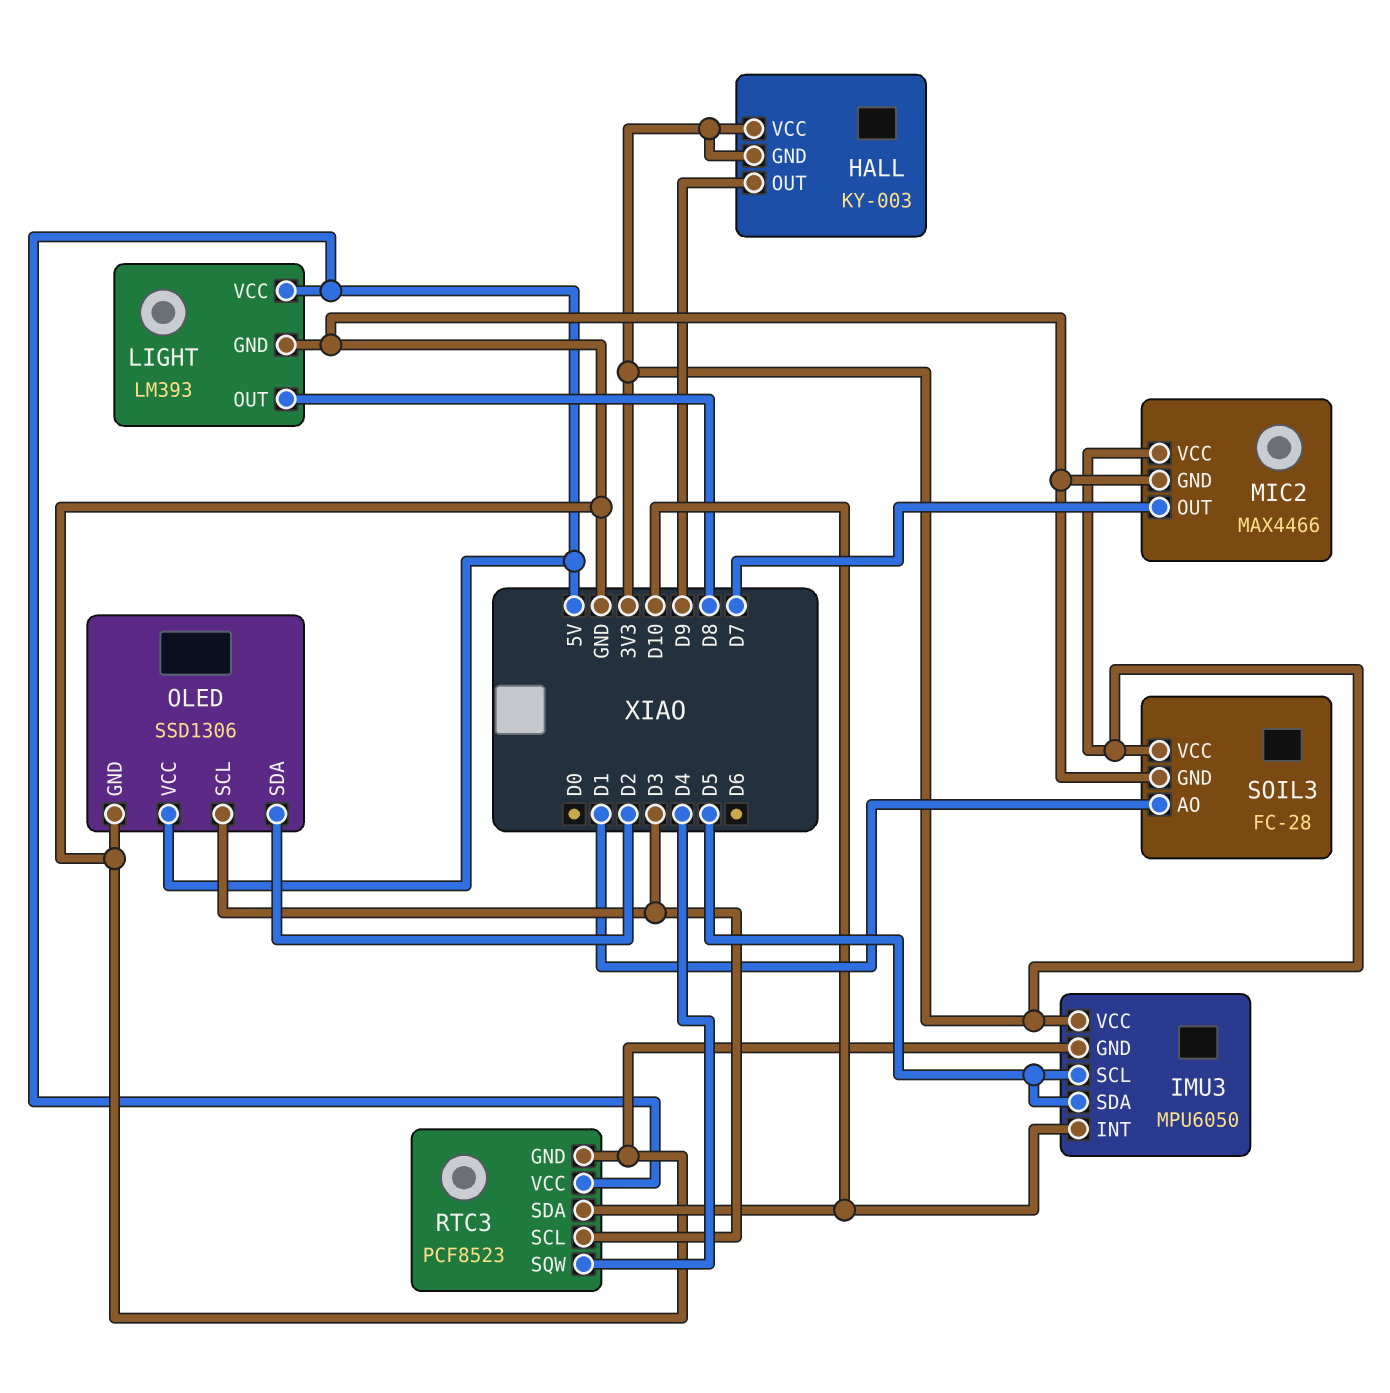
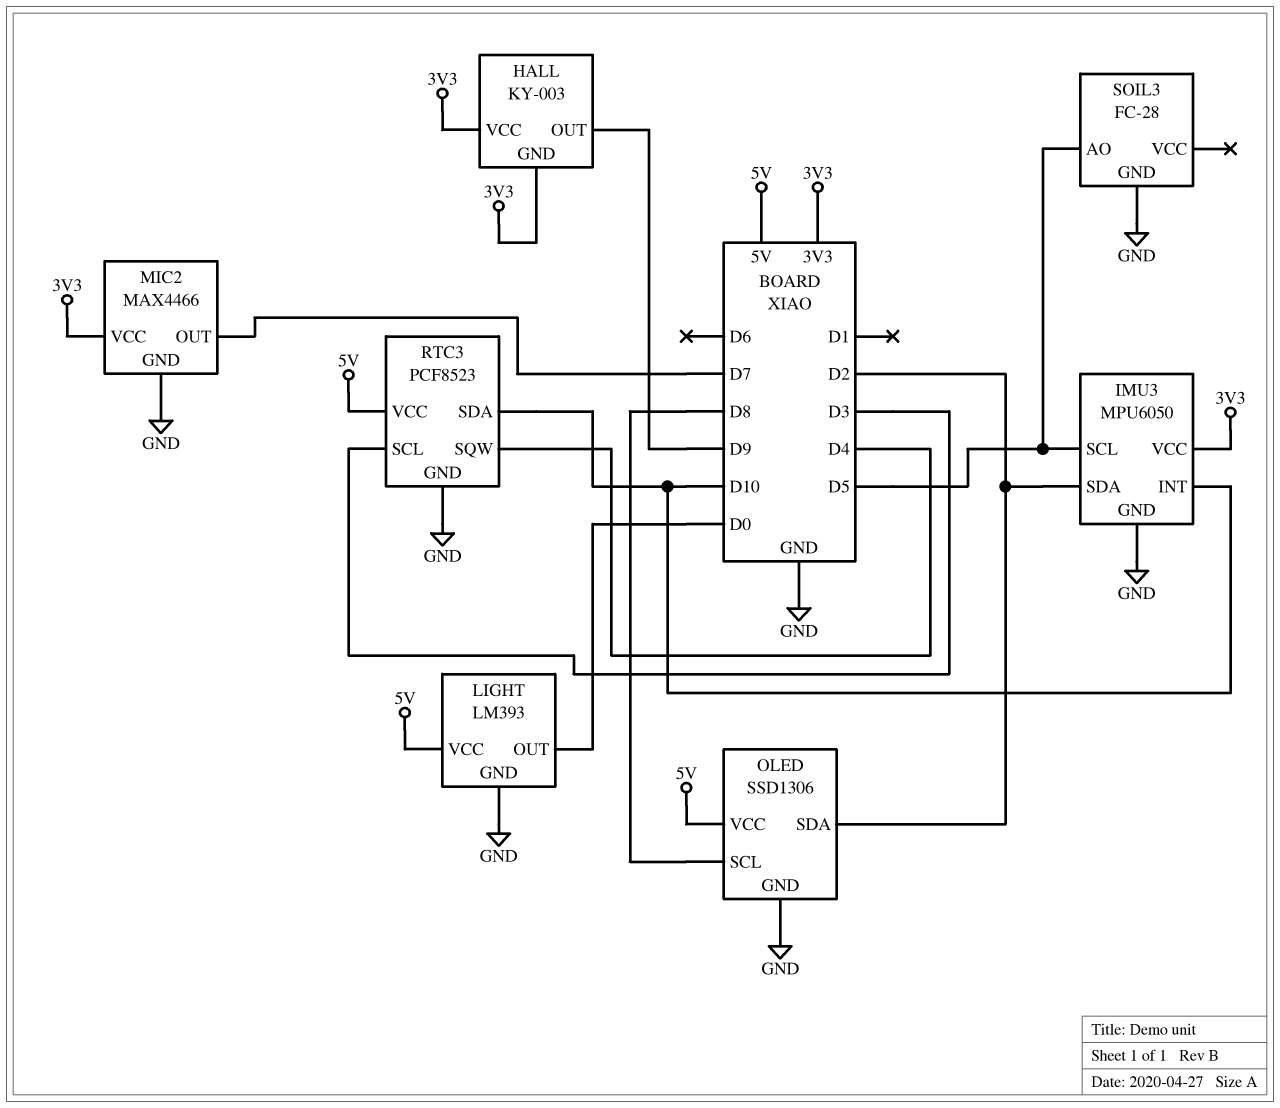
IMU3 pin SDA: D5 -> D2
LIGHT pin OUT: D8 -> D0
OLED pin SCL: D3 -> D8
SOIL3 pin AO: D1 -> D5
SOIL3 pin VCC: 3V3 -> none

